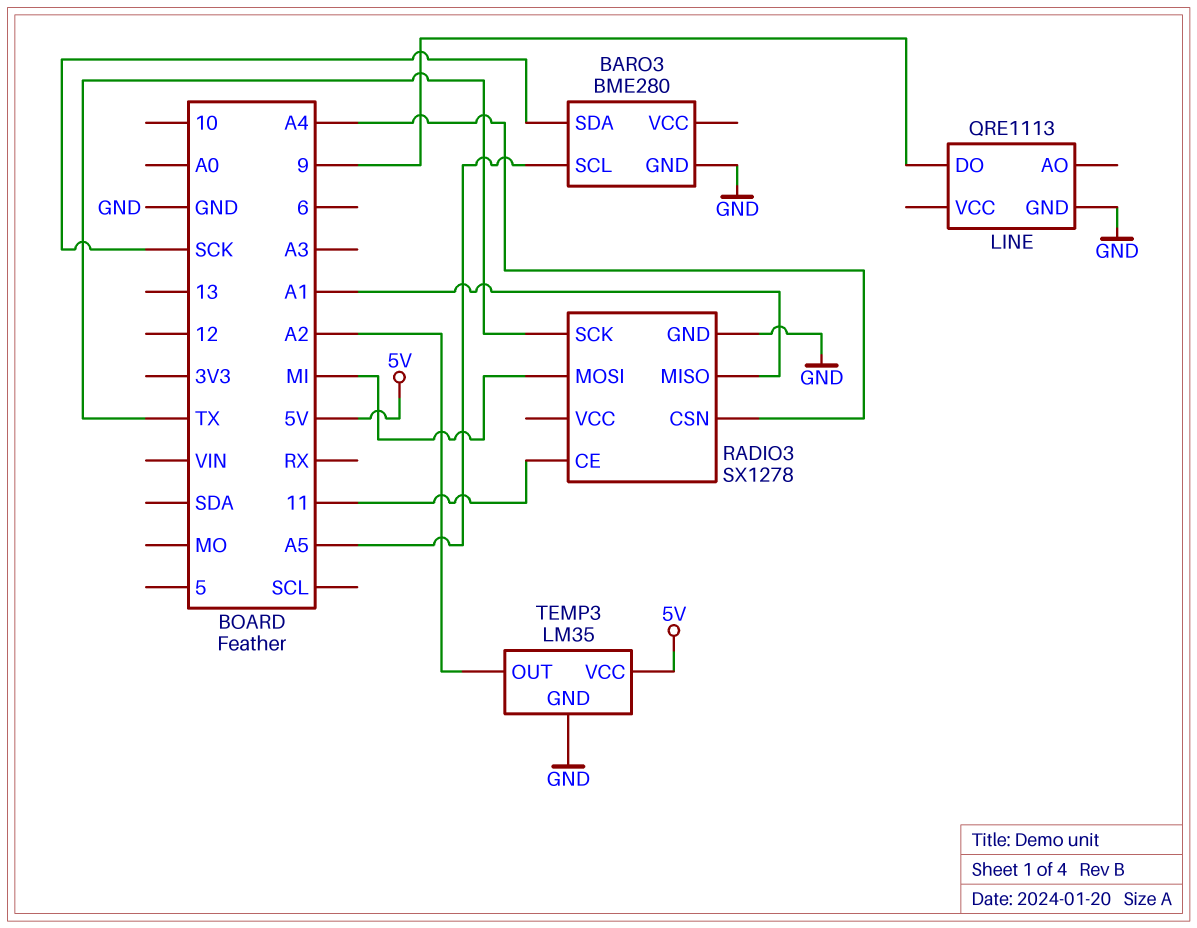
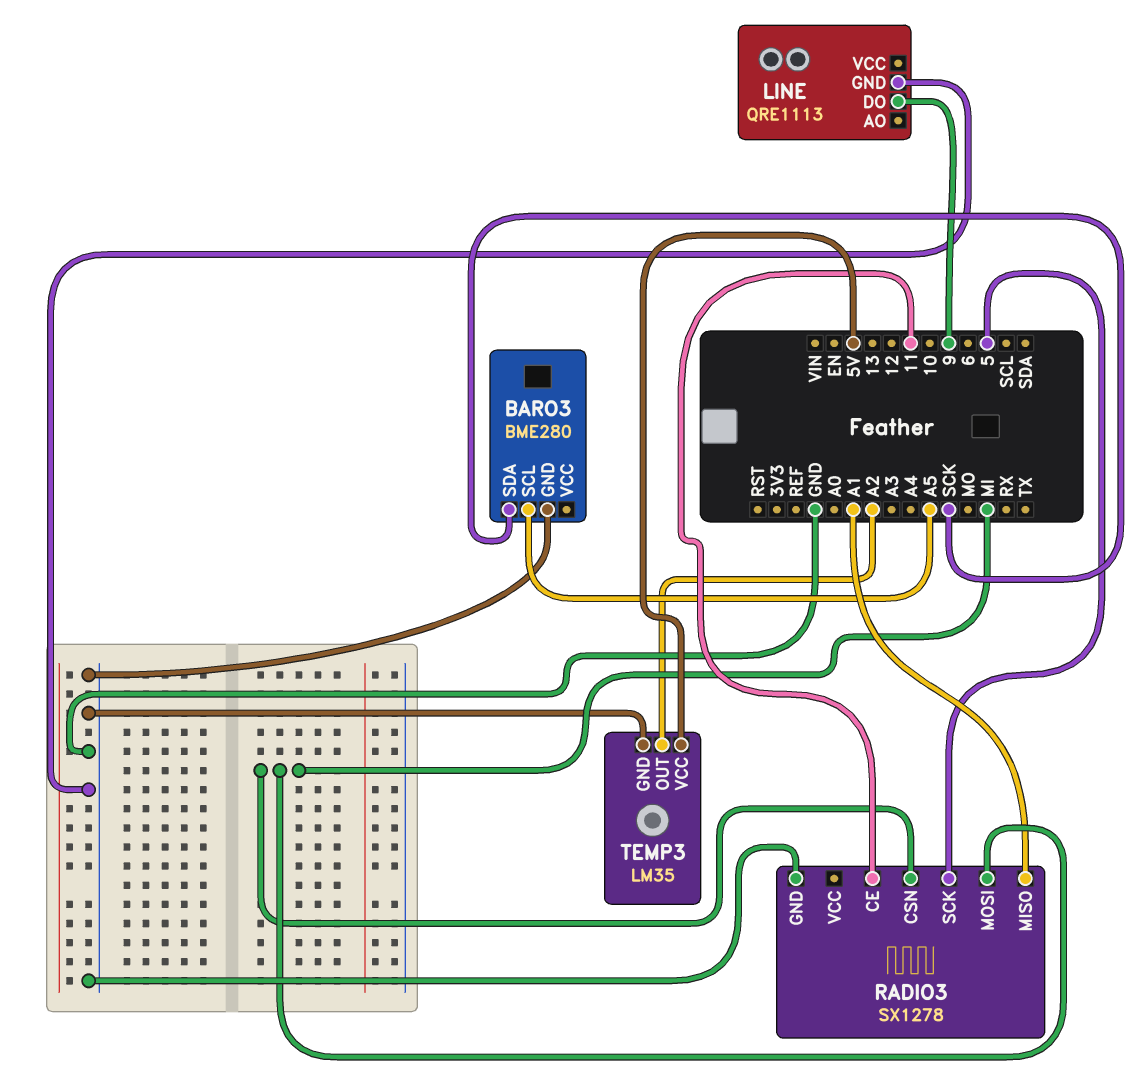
RADIO3 pin CSN: A4 -> MI
RADIO3 pin SCK: TX -> 5

